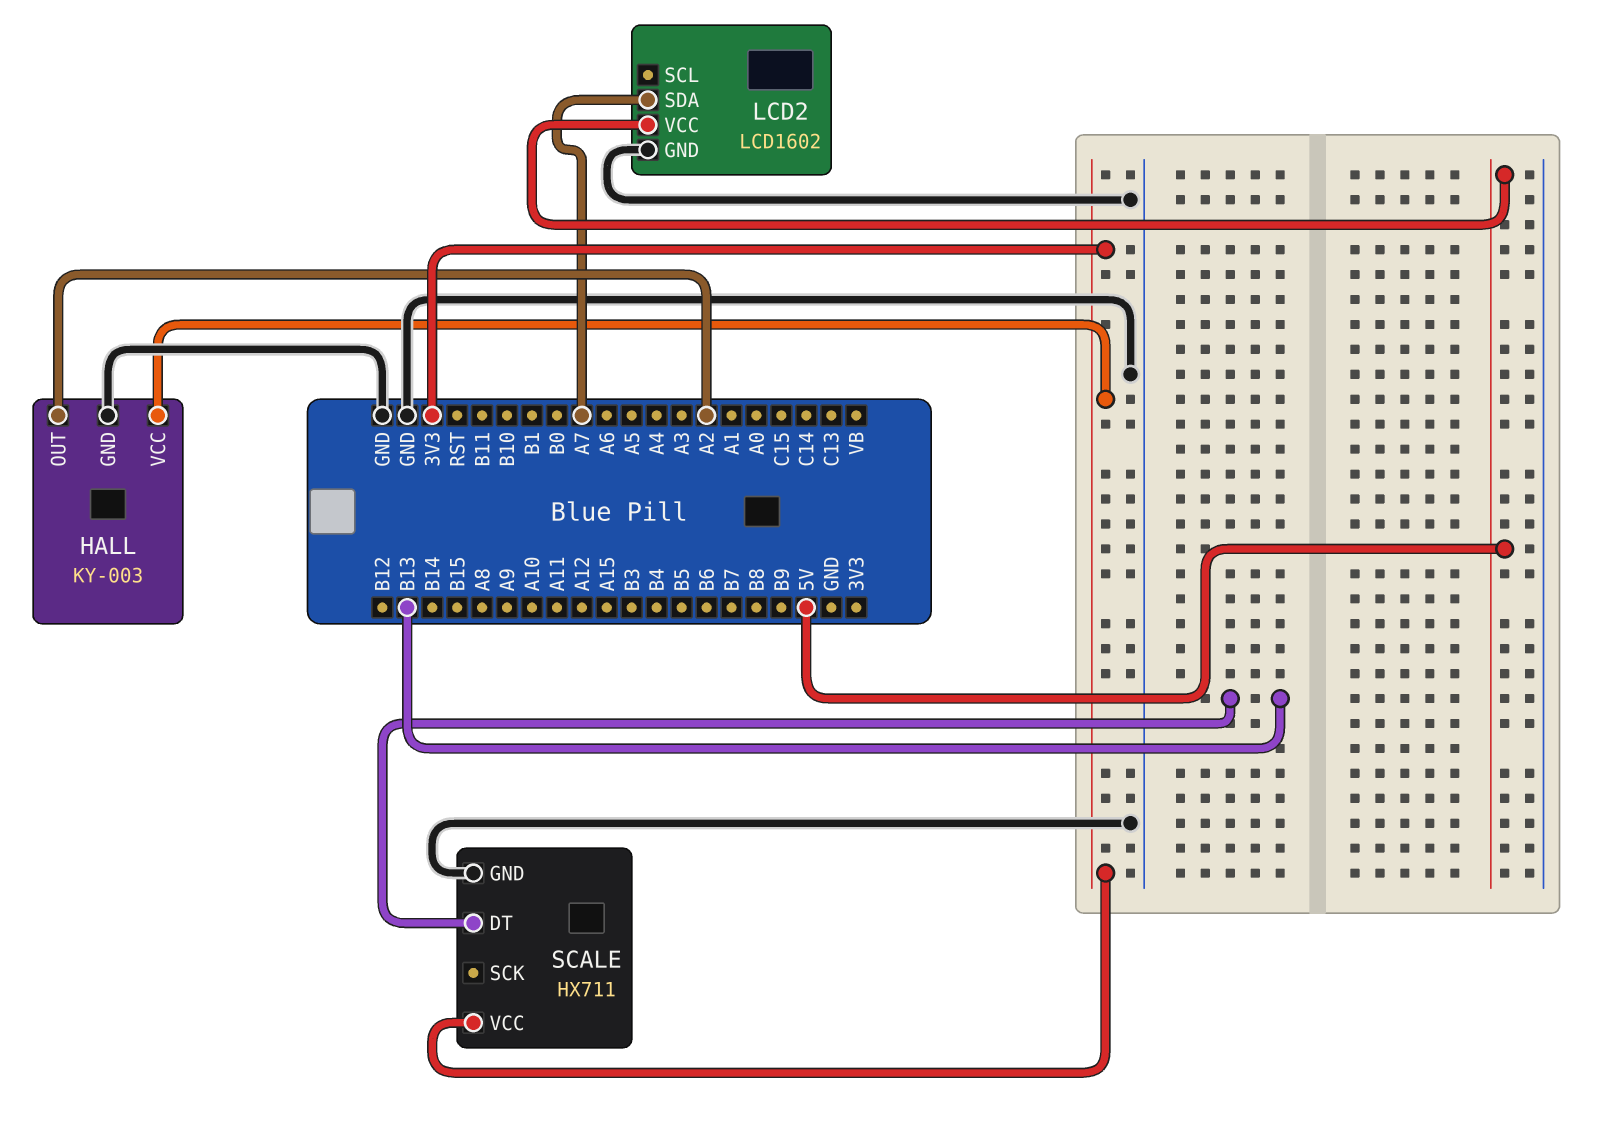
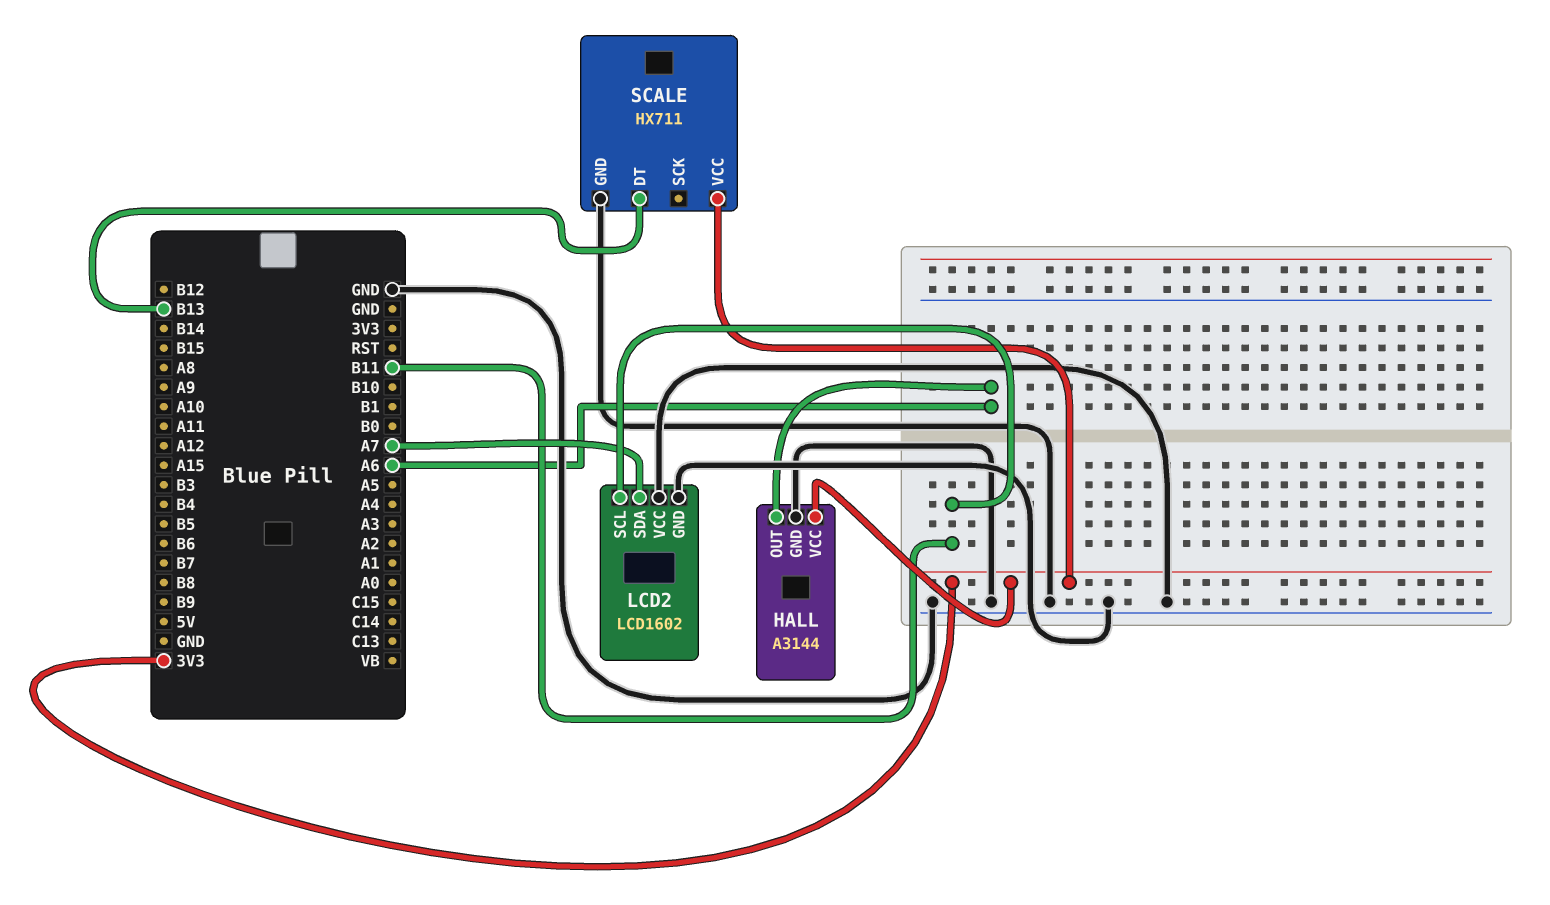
HALL: KY-003 -> A3144
HALL pin OUT: A2 -> A6
LCD2 pin SCL: none -> B11
LCD2 pin VCC: 5V -> GND

